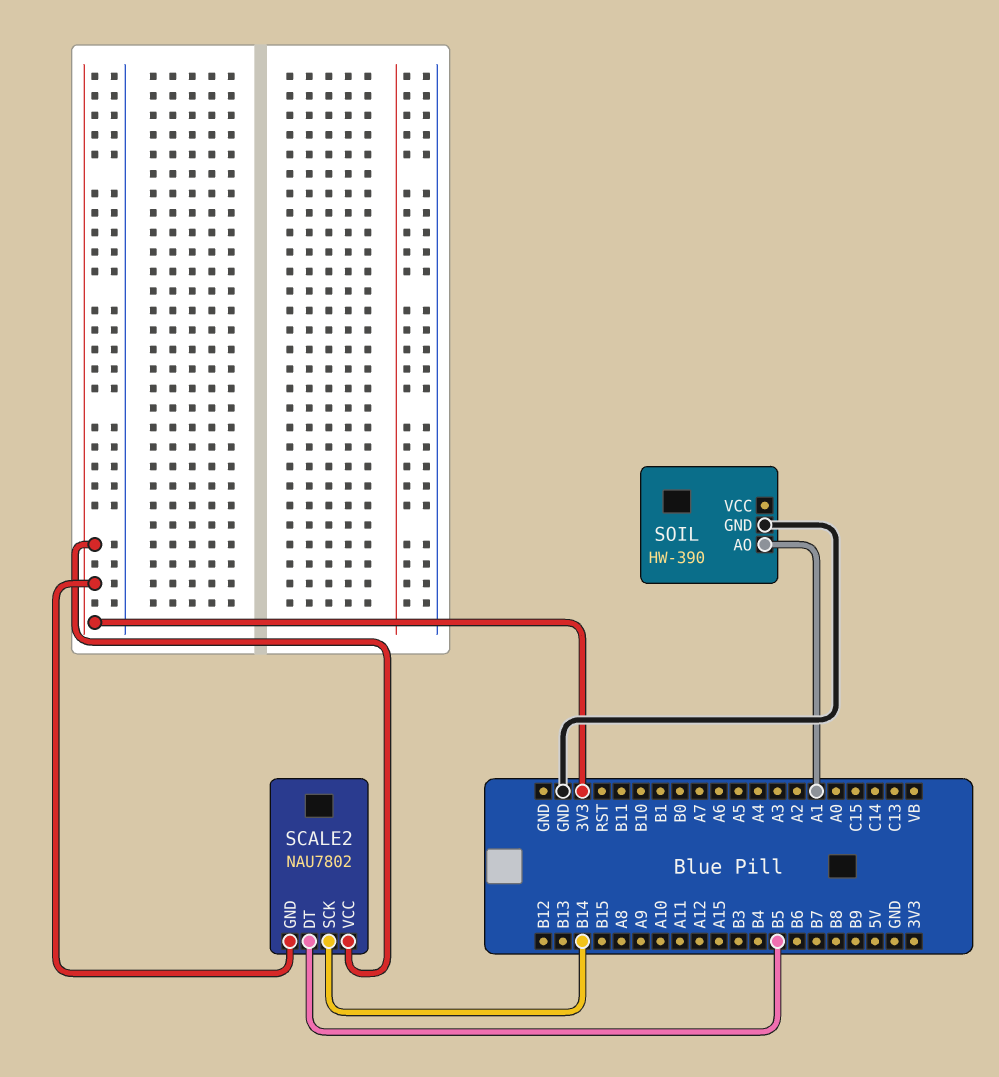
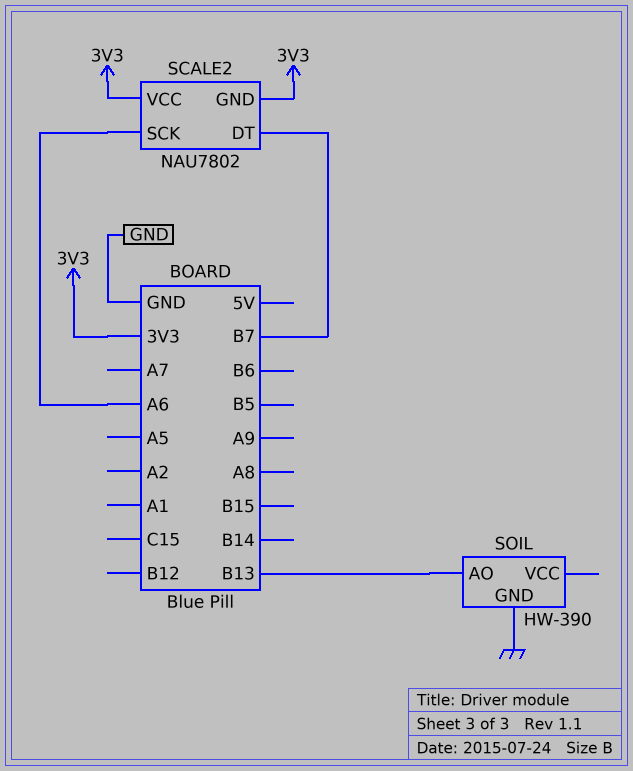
SCALE2 pin DT: B5 -> B7
SCALE2 pin SCK: B14 -> A6
SOIL pin AO: A1 -> B13

